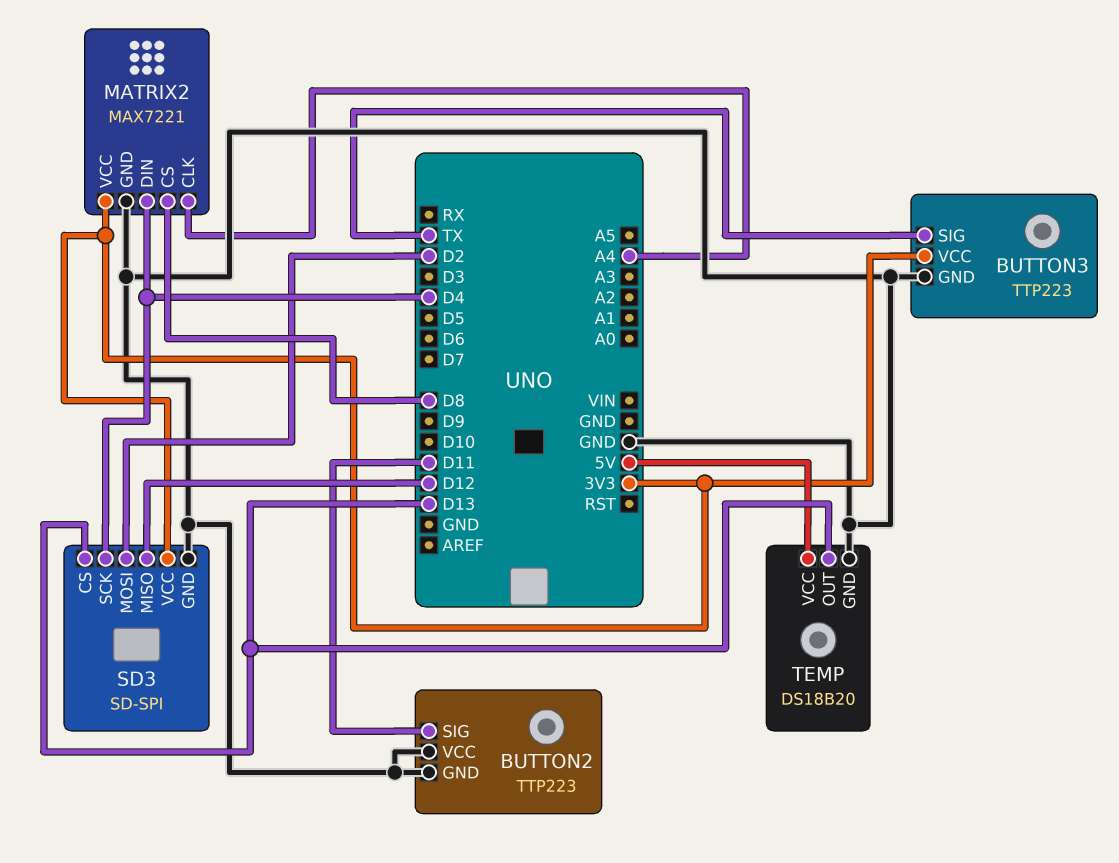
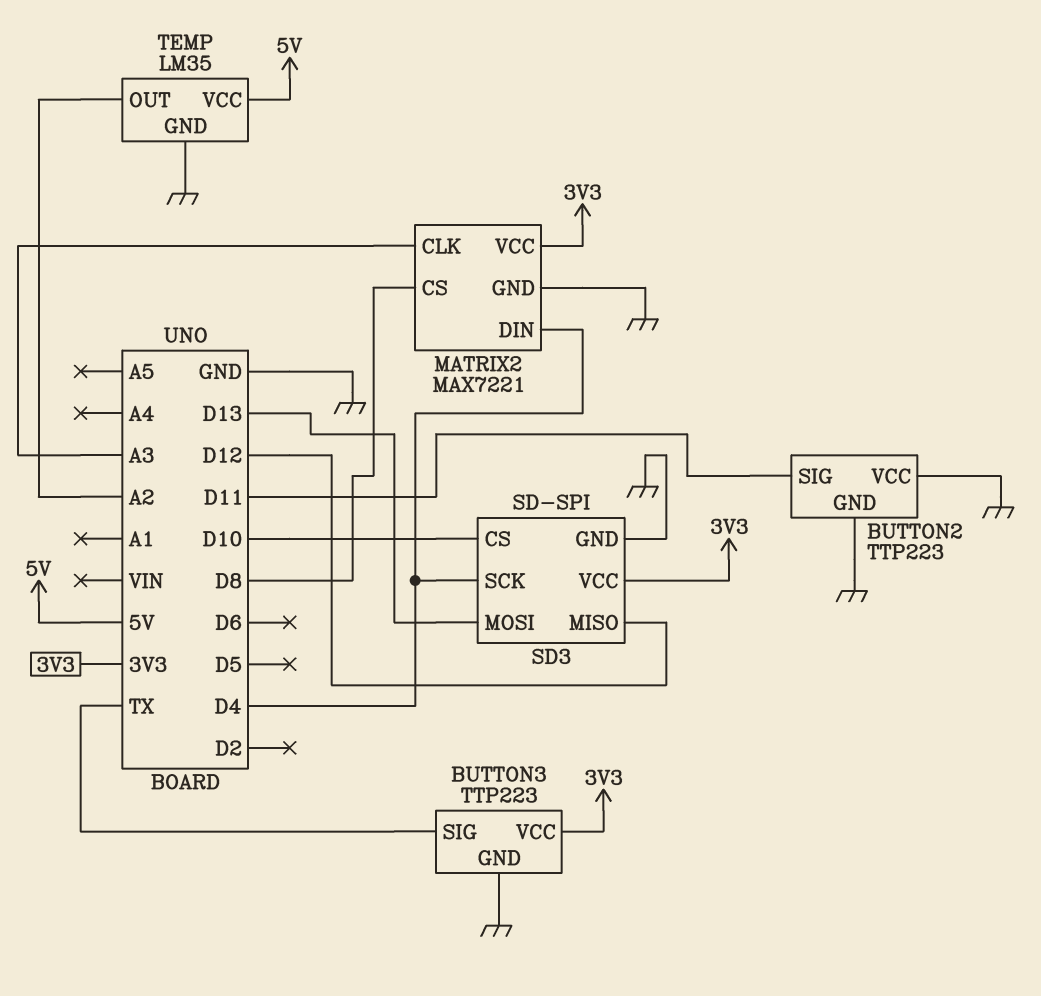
MATRIX2 pin CLK: A4 -> A3
SD3 pin CS: D13 -> D10
SD3 pin MOSI: D2 -> D13
TEMP: DS18B20 -> LM35
TEMP pin OUT: D13 -> A2

